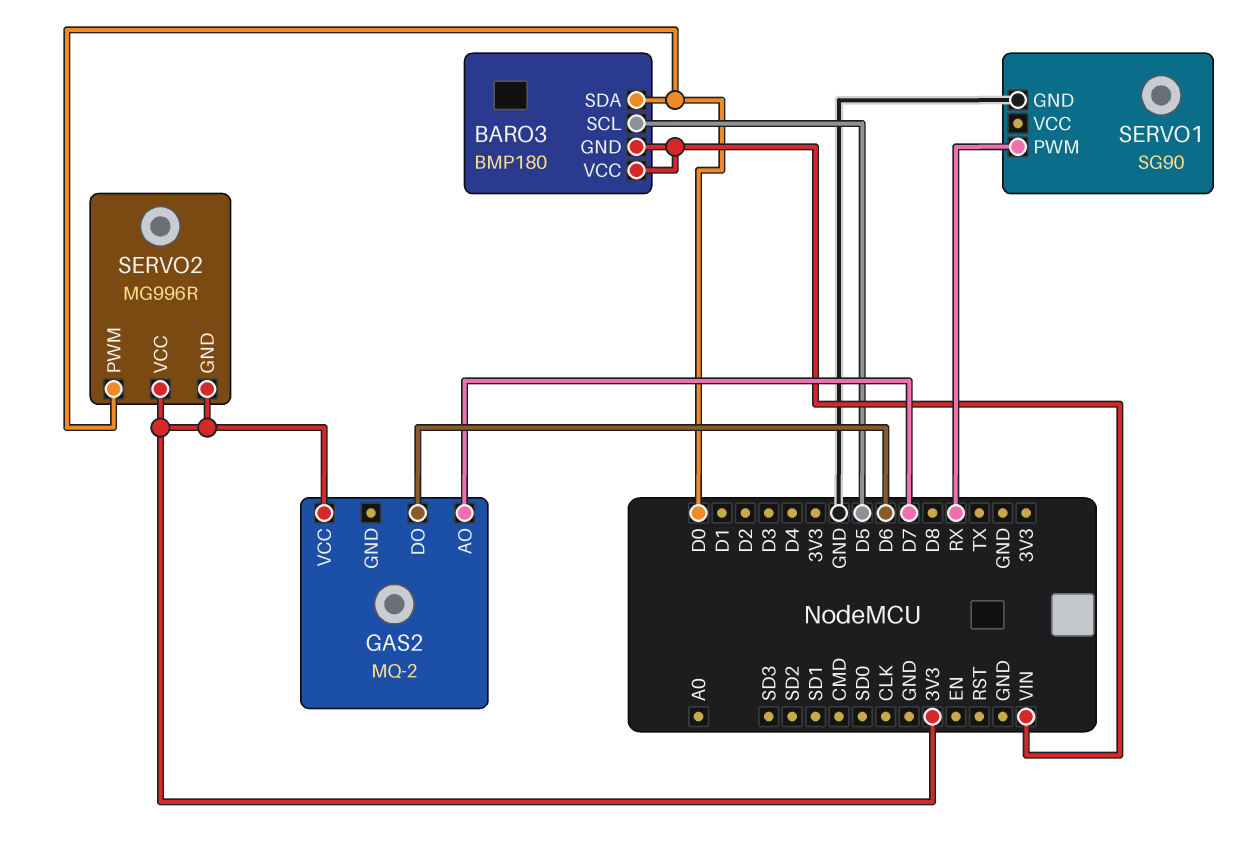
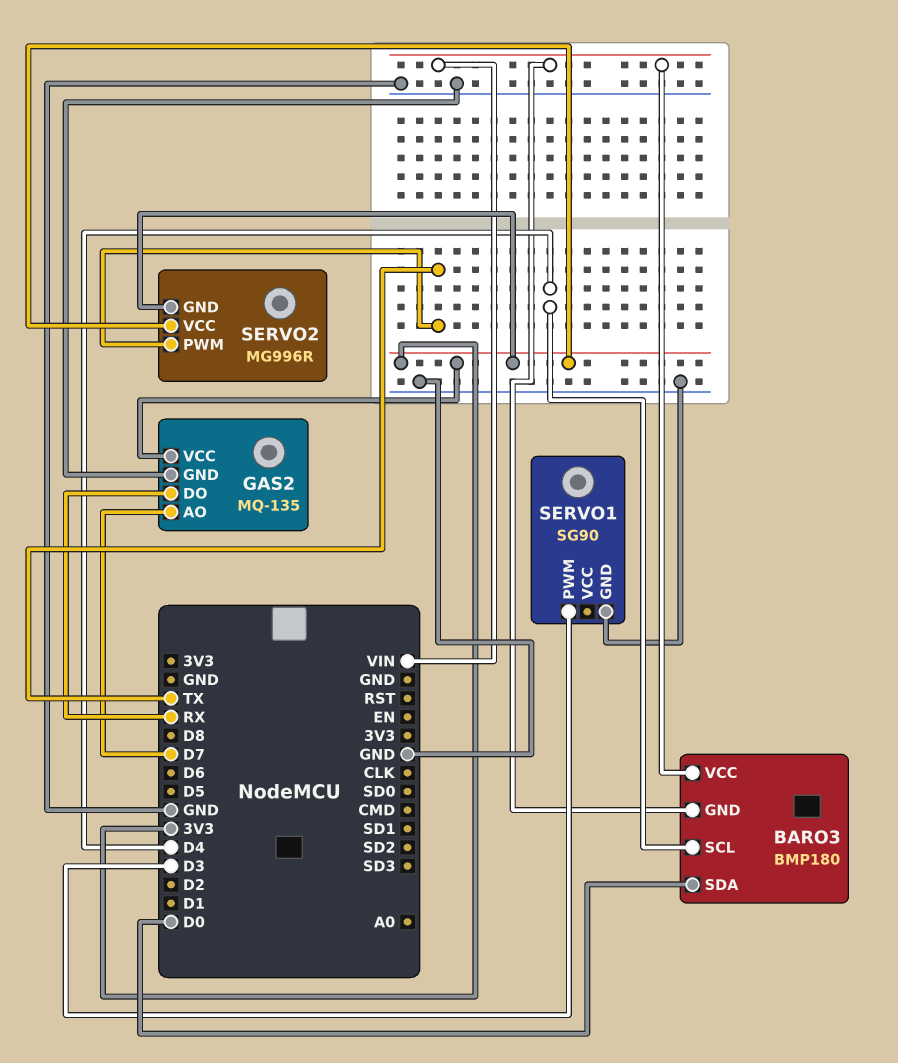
BARO3 pin SCL: D5 -> D4
GAS2: MQ-2 -> MQ-135
GAS2 pin DO: D6 -> RX
GAS2 pin GND: none -> GND
SERVO1 pin PWM: RX -> D3
SERVO2 pin PWM: D0 -> TX

